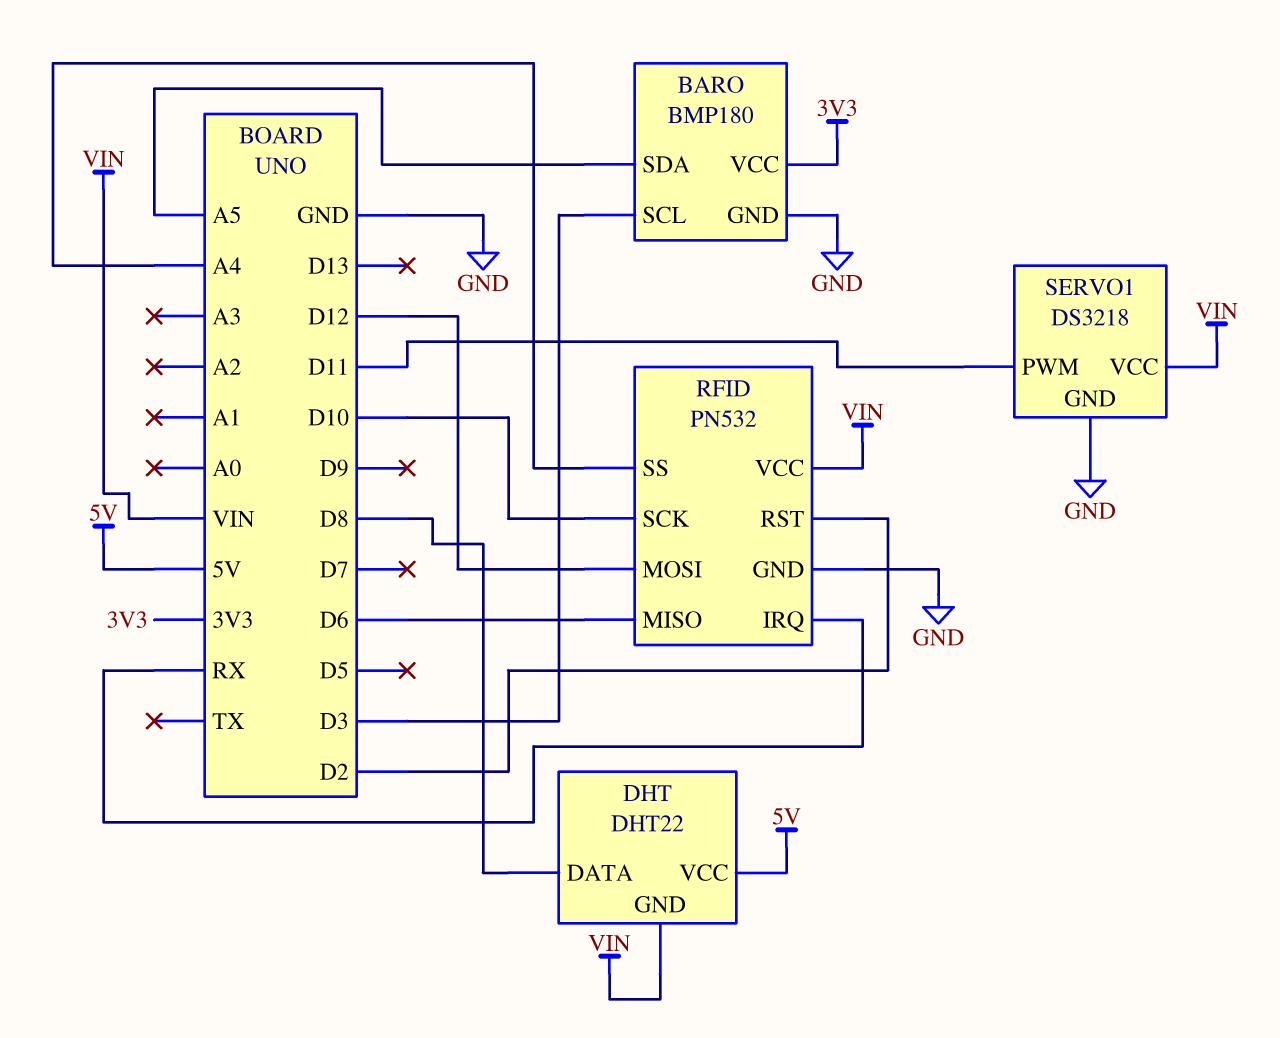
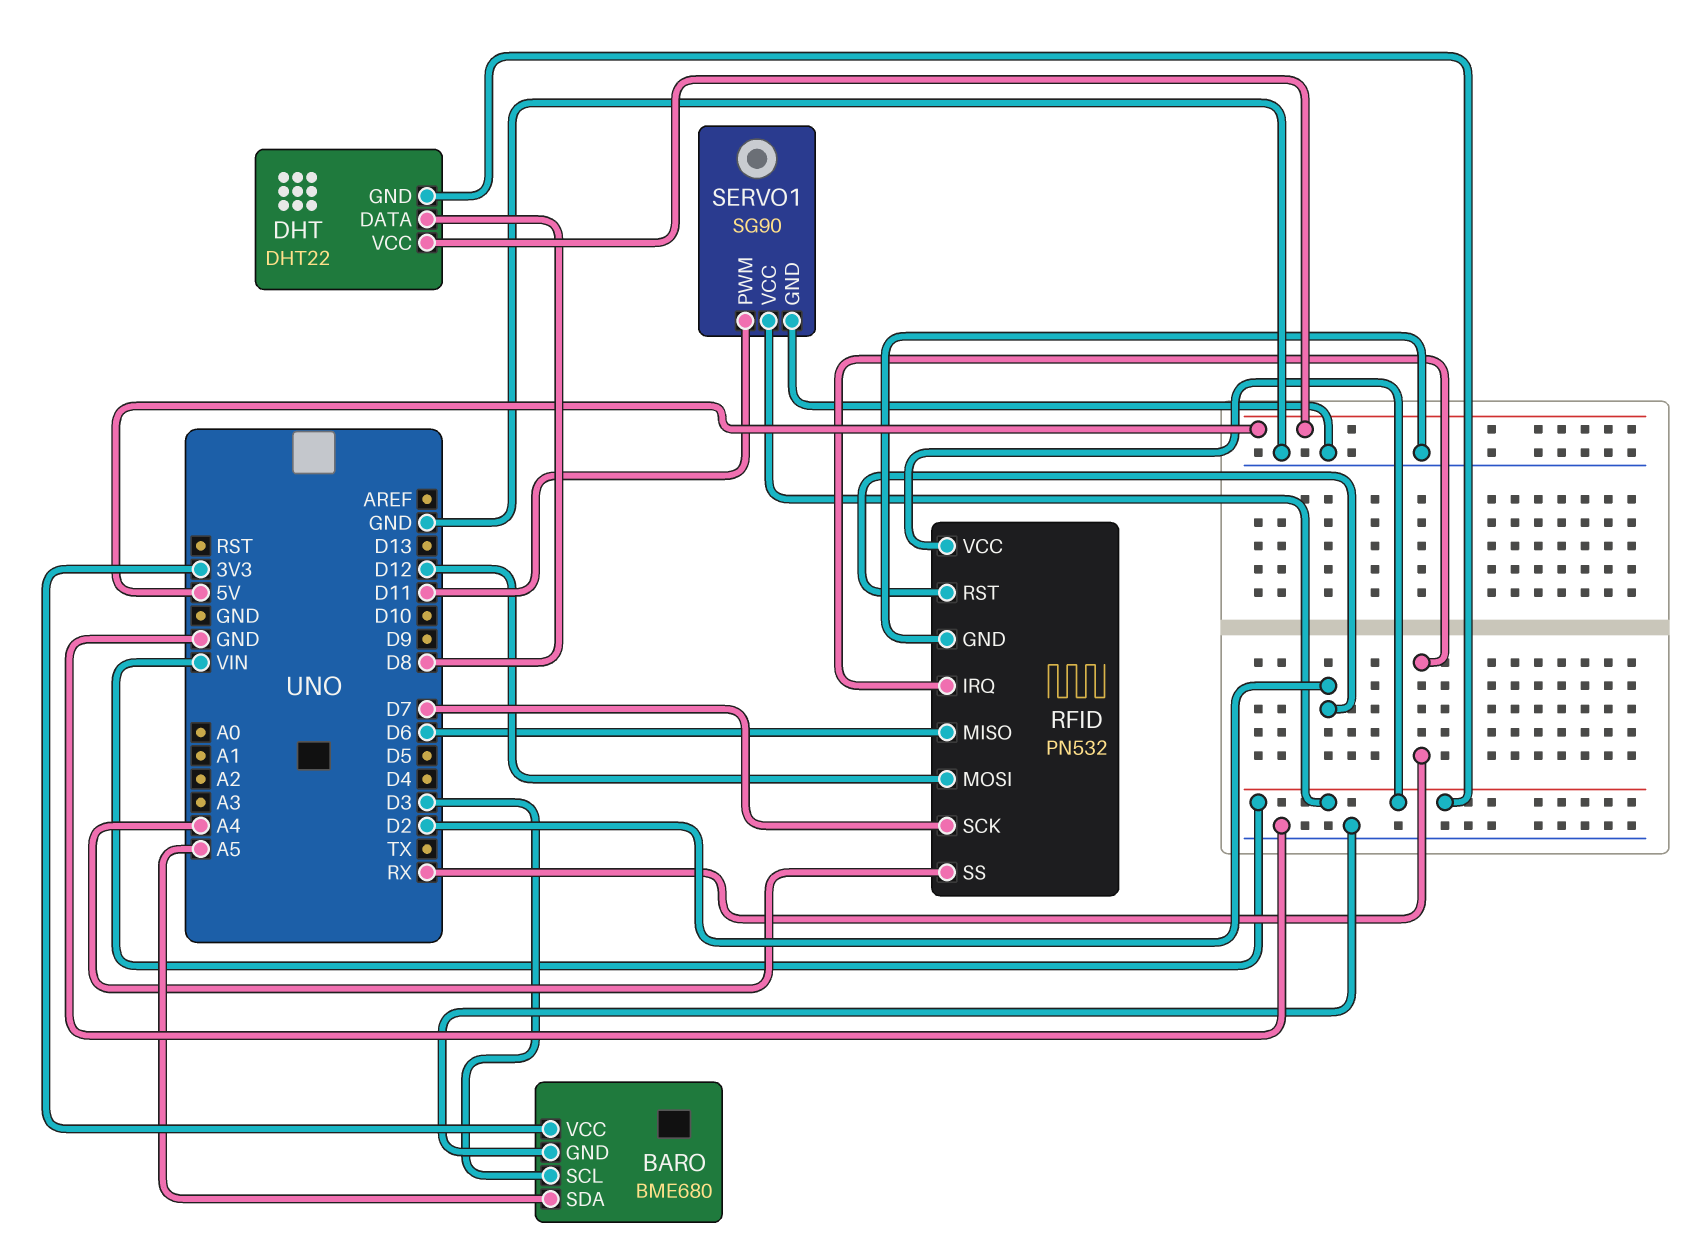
BARO: BMP180 -> BME680
RFID pin SCK: D10 -> D7
SERVO1: DS3218 -> SG90

